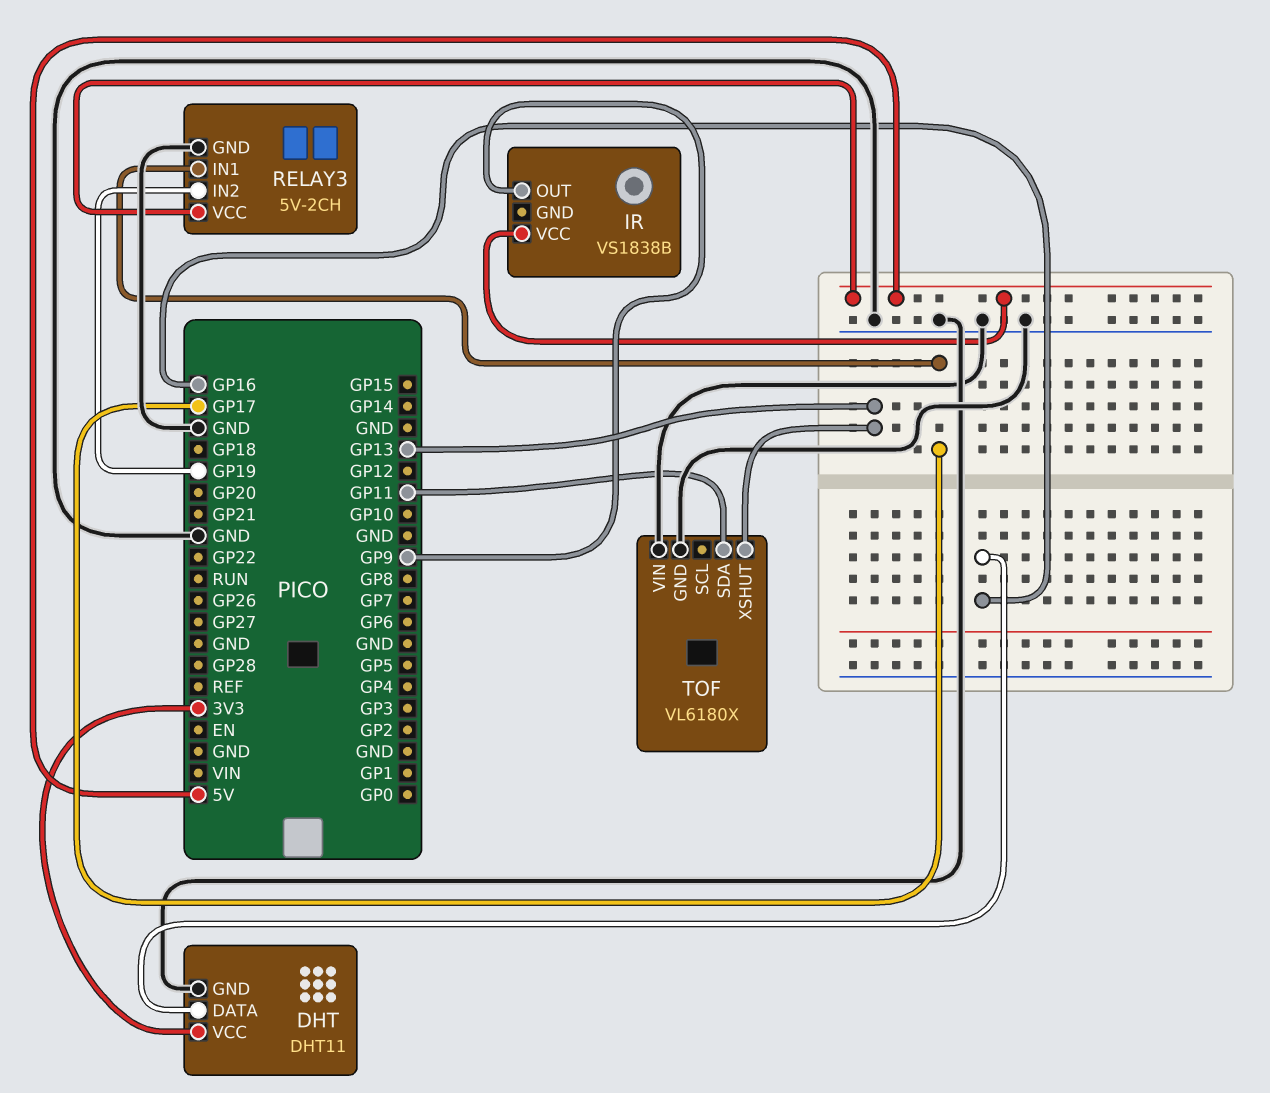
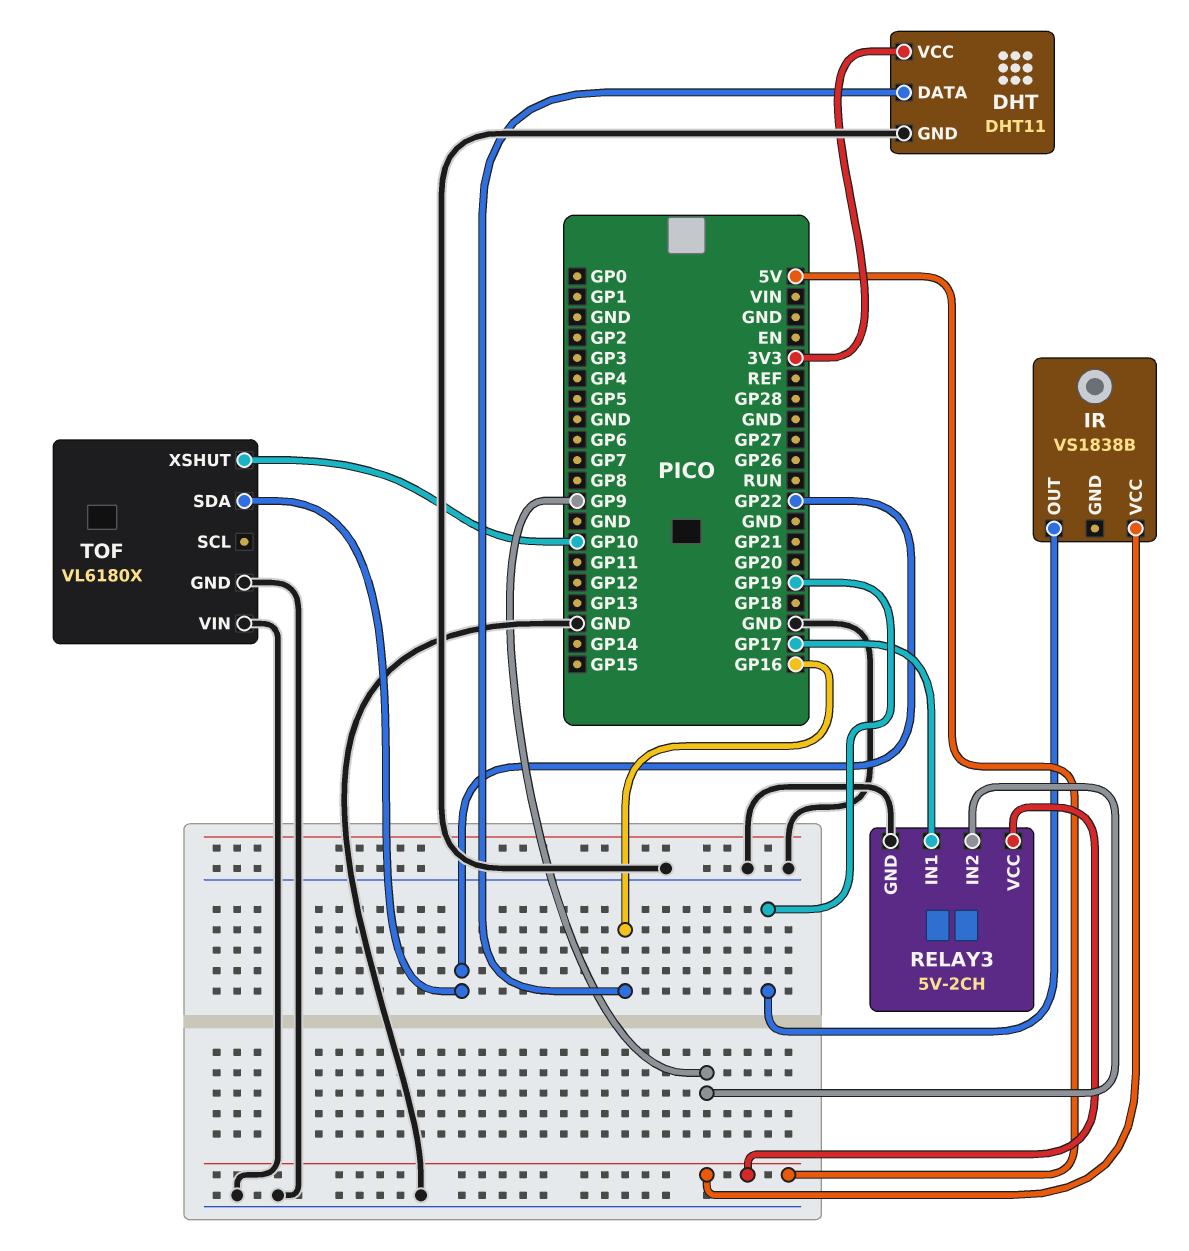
IR pin OUT: GP9 -> GP19
RELAY3 pin IN2: GP19 -> GP9
TOF pin SDA: GP11 -> GP22
TOF pin XSHUT: GP13 -> GP10

